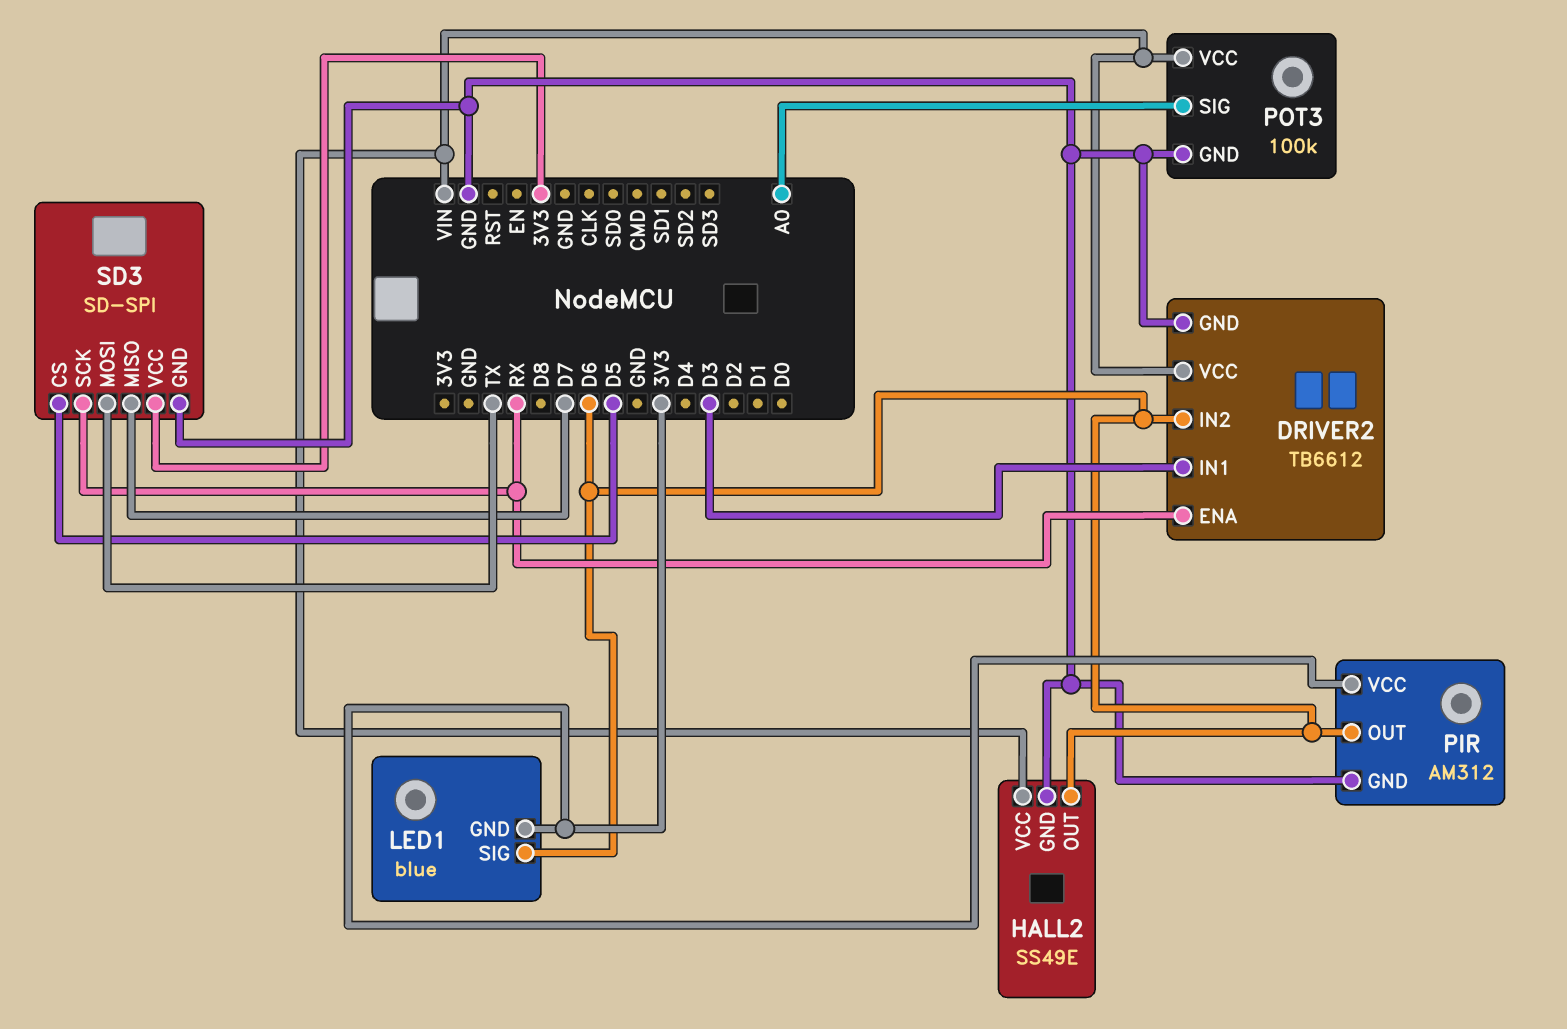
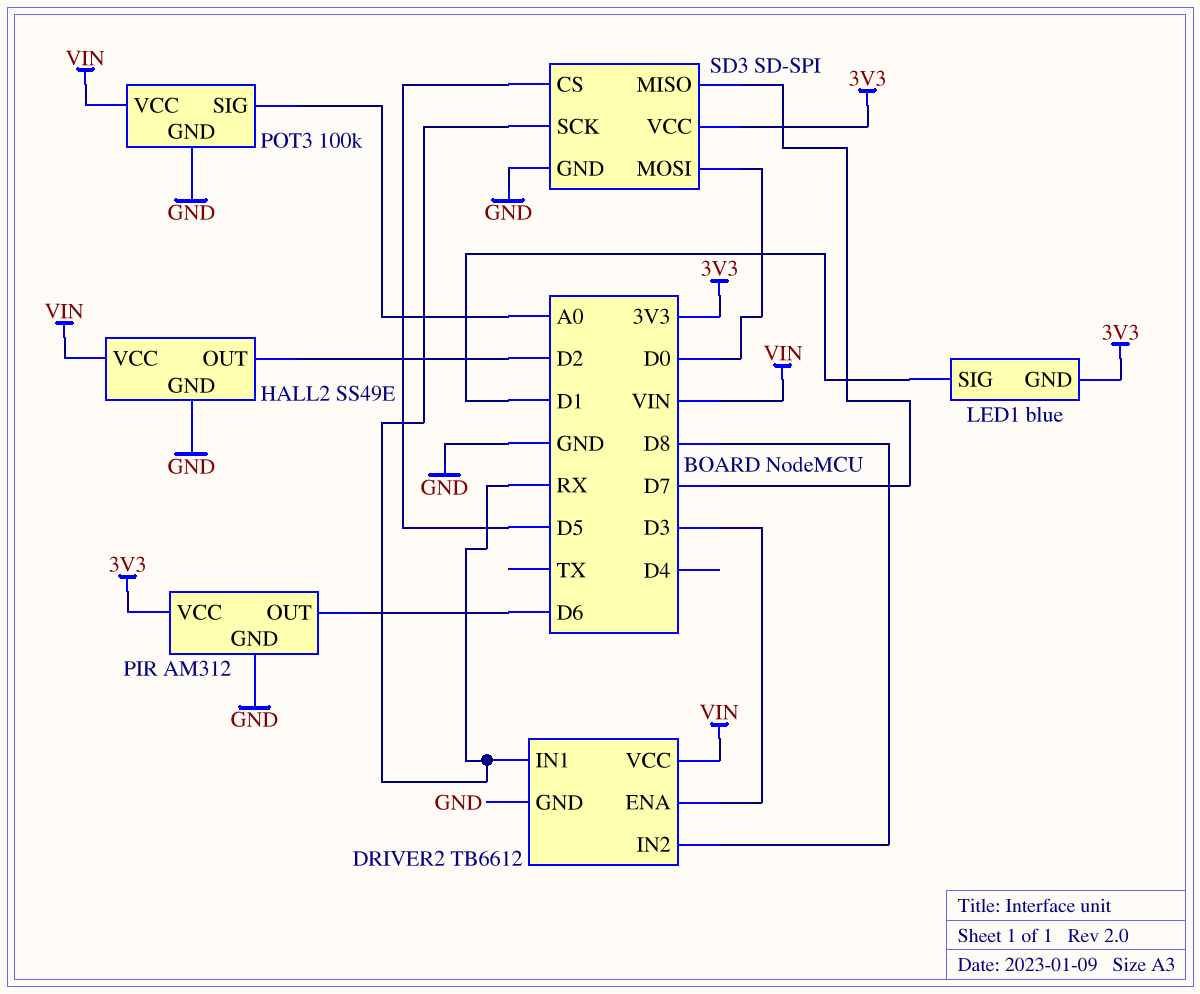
DRIVER2 pin ENA: RX -> D3
DRIVER2 pin IN1: D3 -> RX
DRIVER2 pin IN2: D6 -> D8
HALL2 pin OUT: D6 -> D2
LED1 pin SIG: D6 -> D1
SD3 pin MOSI: TX -> D0

